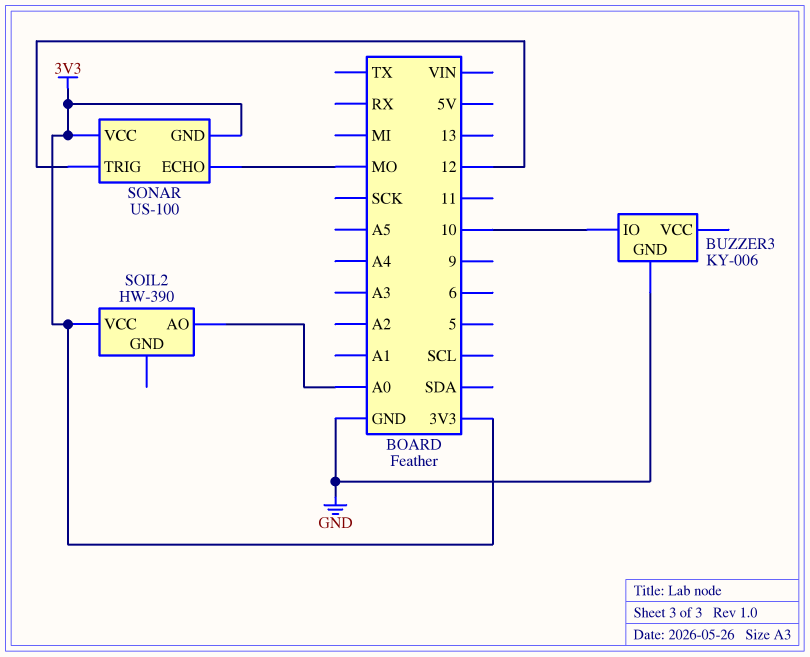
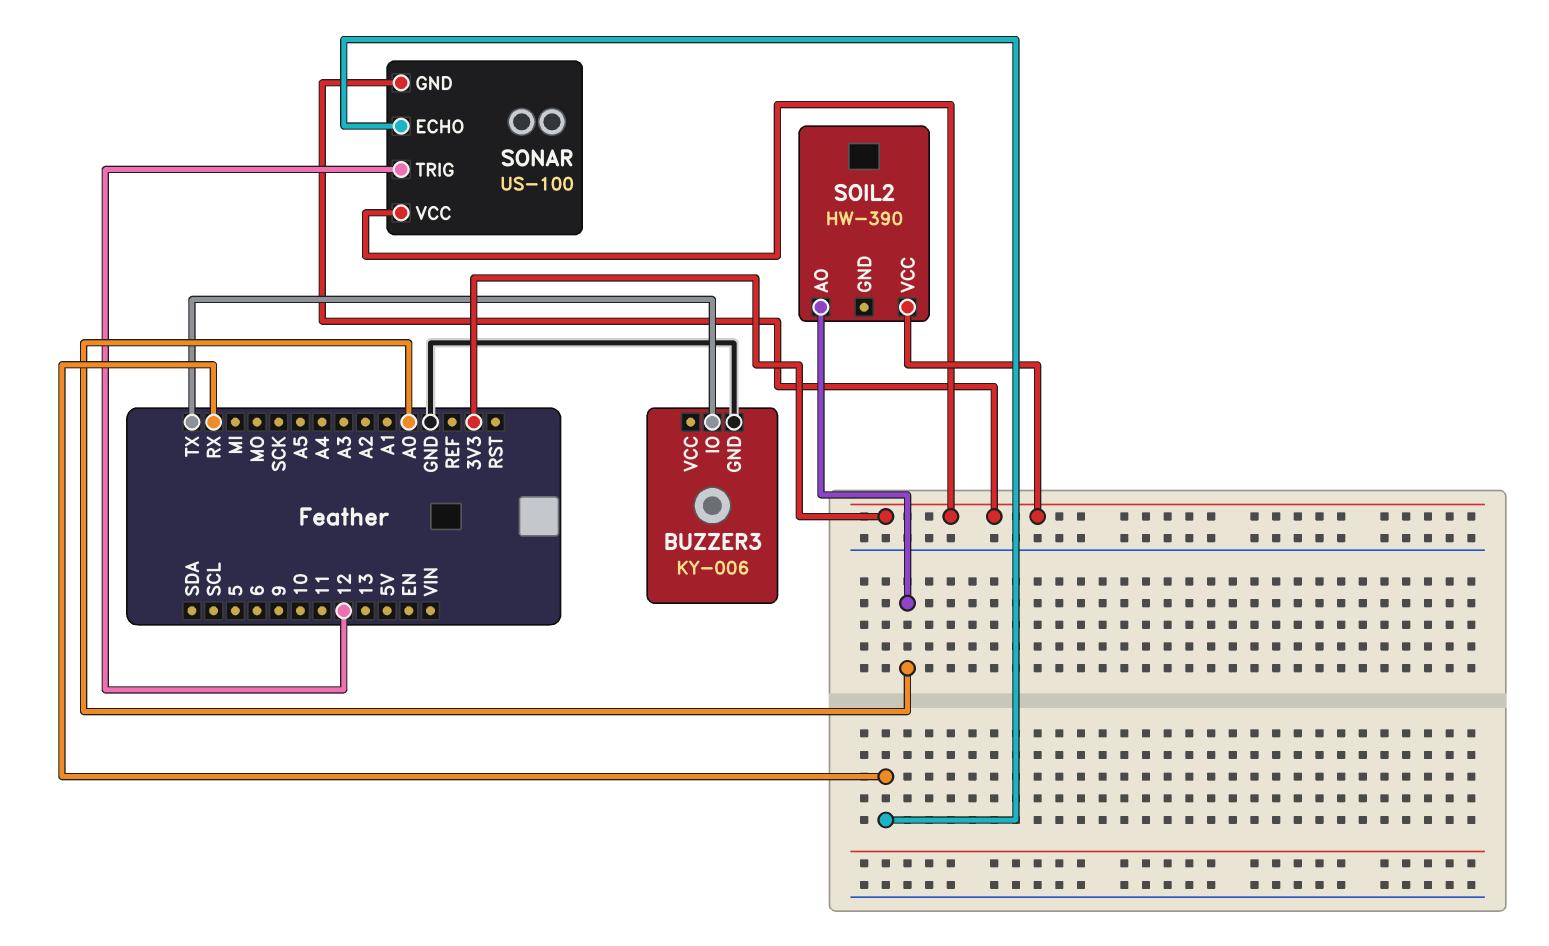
BUZZER3 pin IO: 10 -> TX
SONAR pin ECHO: MO -> RX

